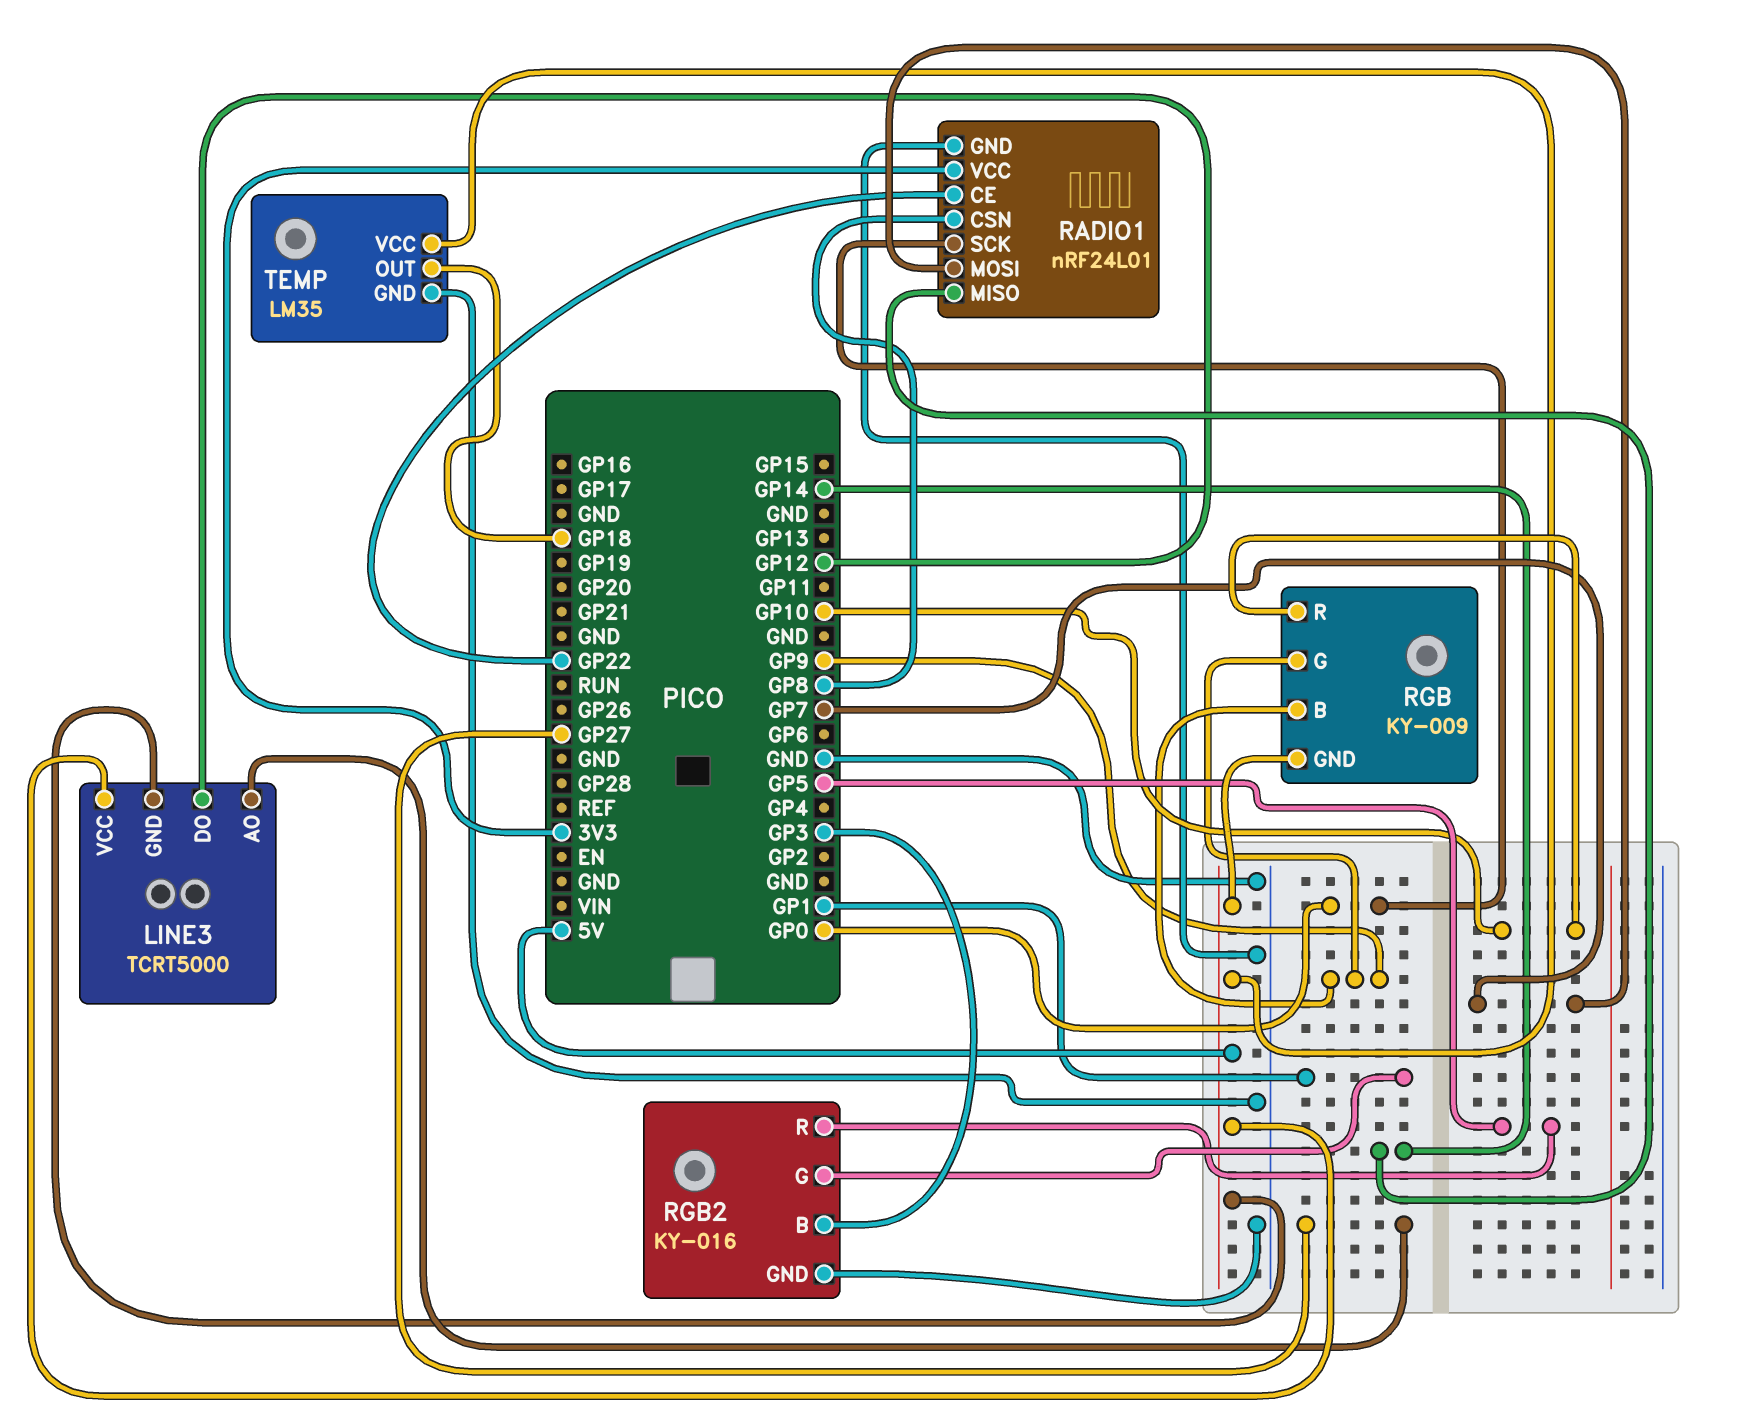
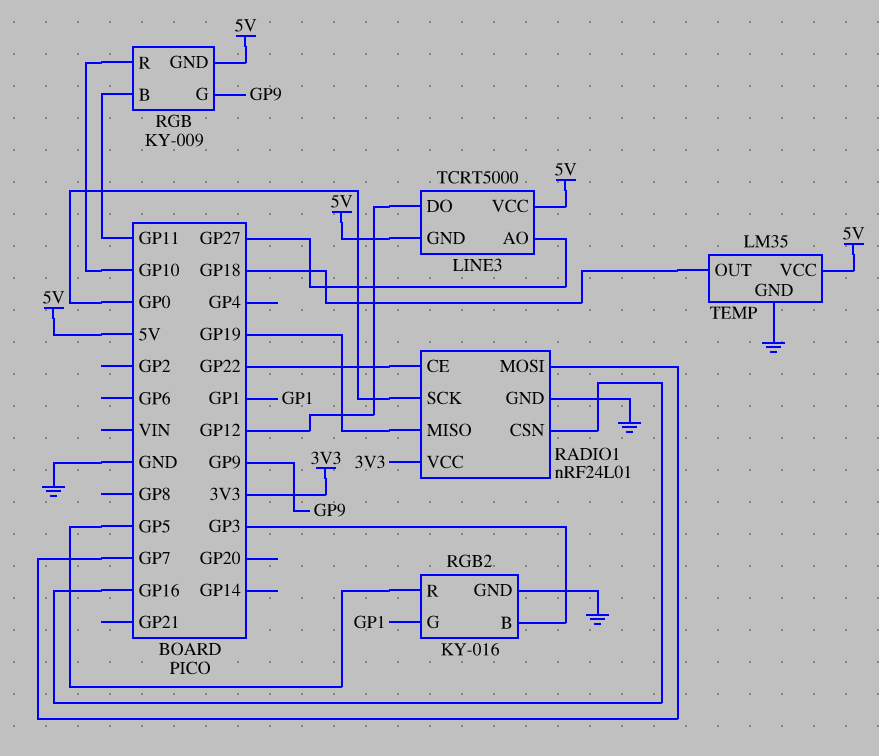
RADIO1 pin CSN: GP8 -> GP16
RADIO1 pin MISO: GP14 -> GP19
RGB pin B: GP9 -> GP11

